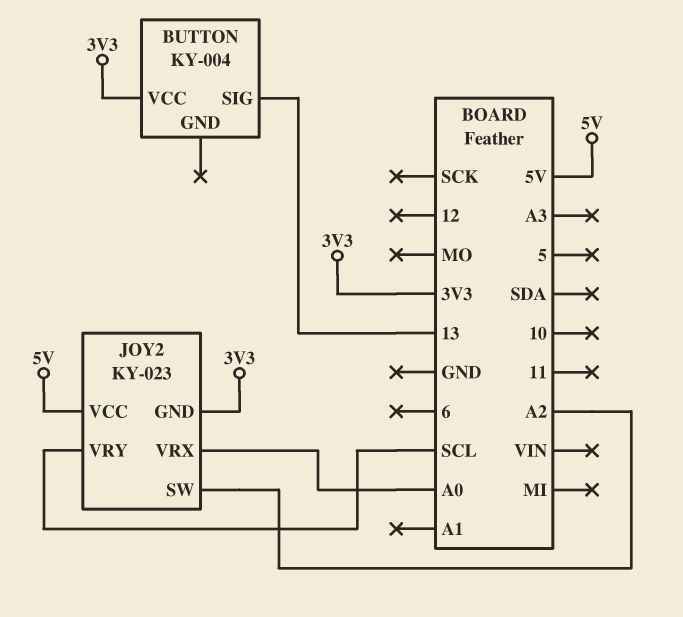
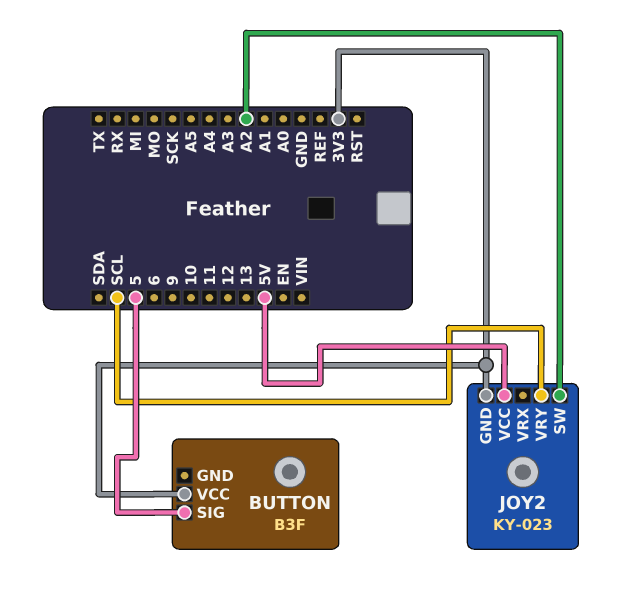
BUTTON: KY-004 -> B3F
BUTTON pin SIG: 13 -> 5
JOY2 pin VRX: A0 -> none

